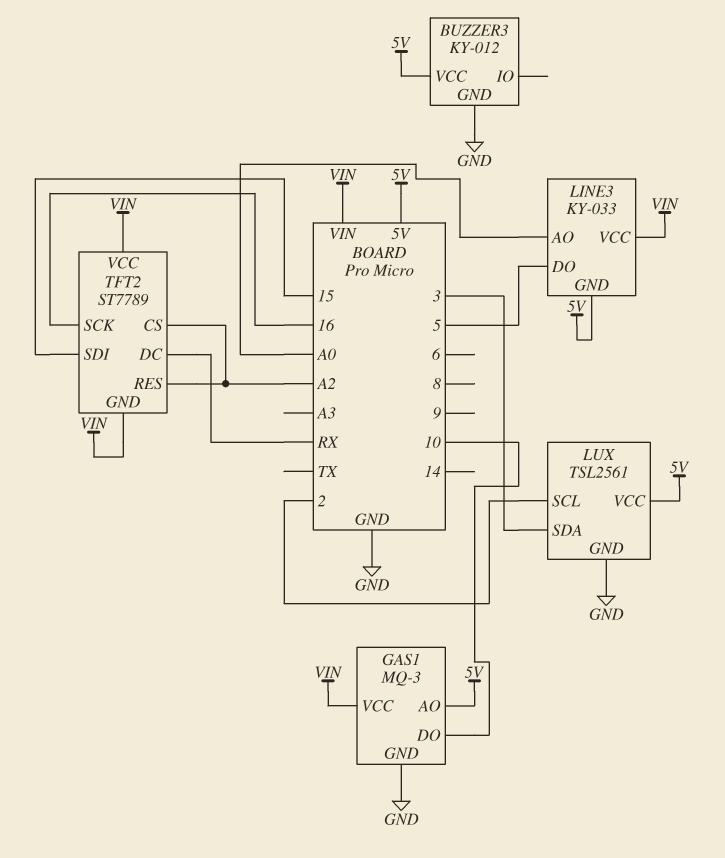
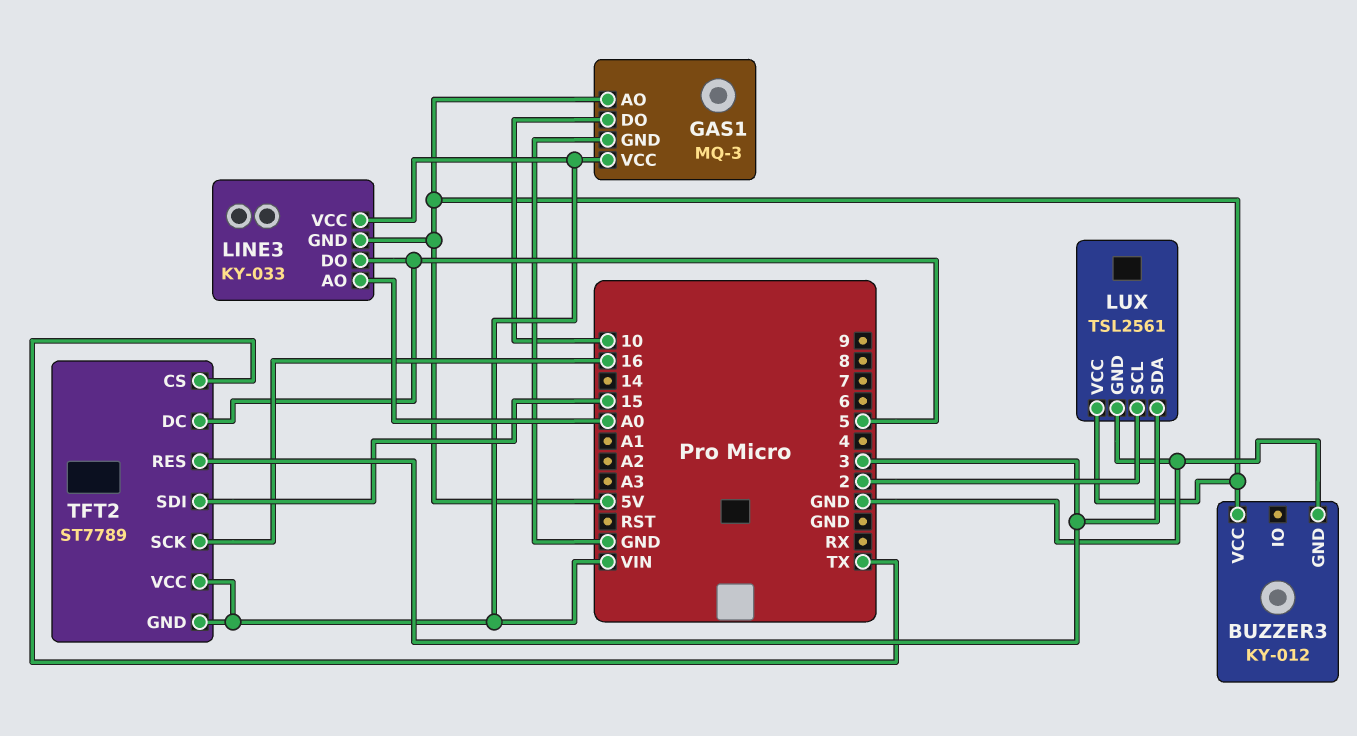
TFT2 pin CS: A2 -> TX
TFT2 pin DC: RX -> 5
TFT2 pin RES: A2 -> 3

